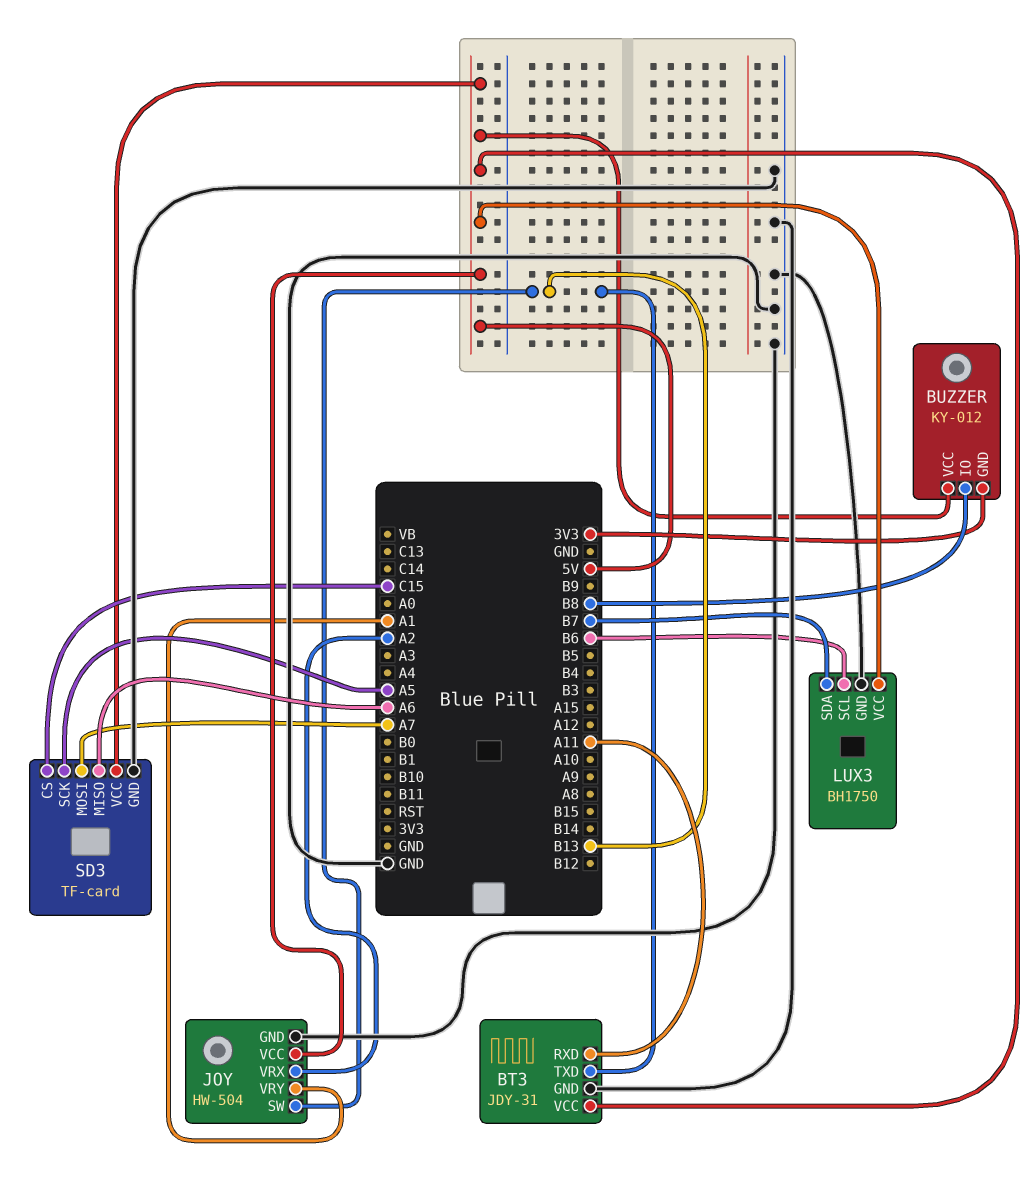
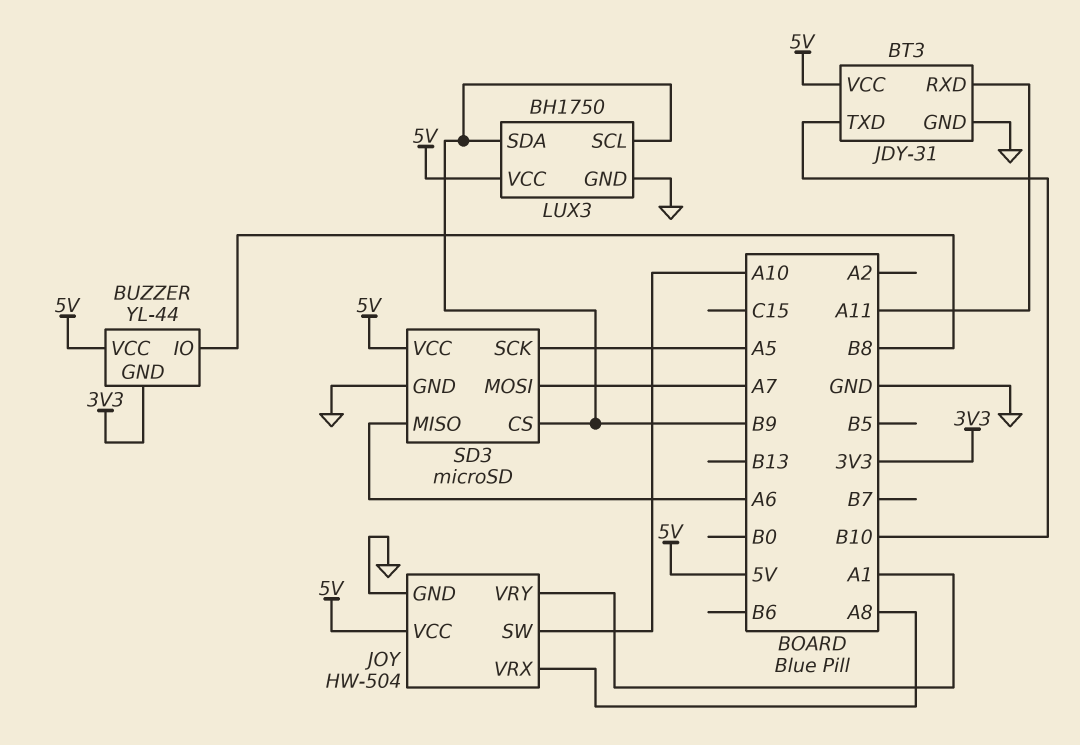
BT3 pin TXD: B13 -> B10
BUZZER: KY-012 -> YL-44
JOY pin SW: B13 -> A10
JOY pin VRX: A2 -> A8
LUX3 pin SCL: B6 -> B9
LUX3 pin SDA: B7 -> B9
SD3: TF-card -> microSD
SD3 pin CS: C15 -> B9

